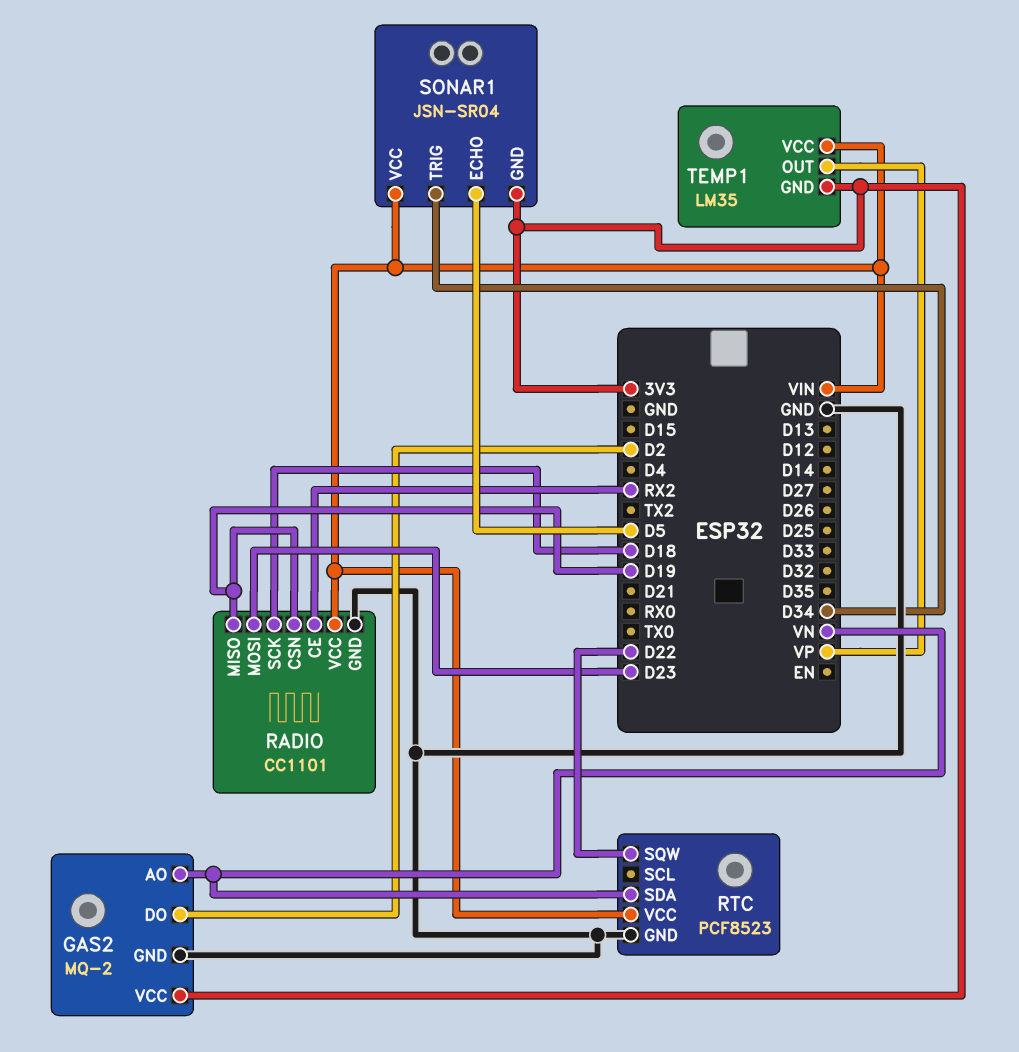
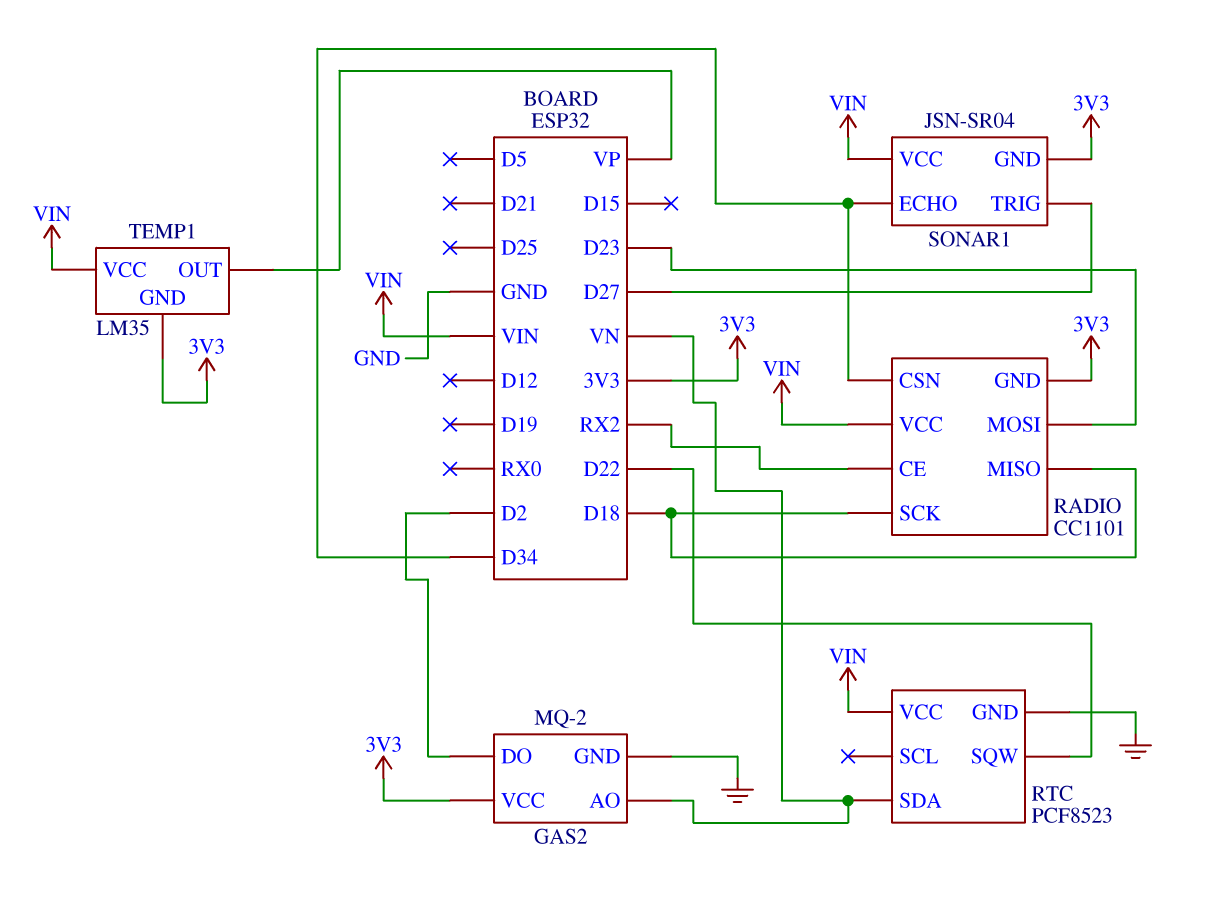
RADIO pin CSN: D19 -> D34
RADIO pin GND: GND -> 3V3
RADIO pin MISO: D19 -> D18
SONAR1 pin ECHO: D5 -> D34
SONAR1 pin TRIG: D34 -> D27

